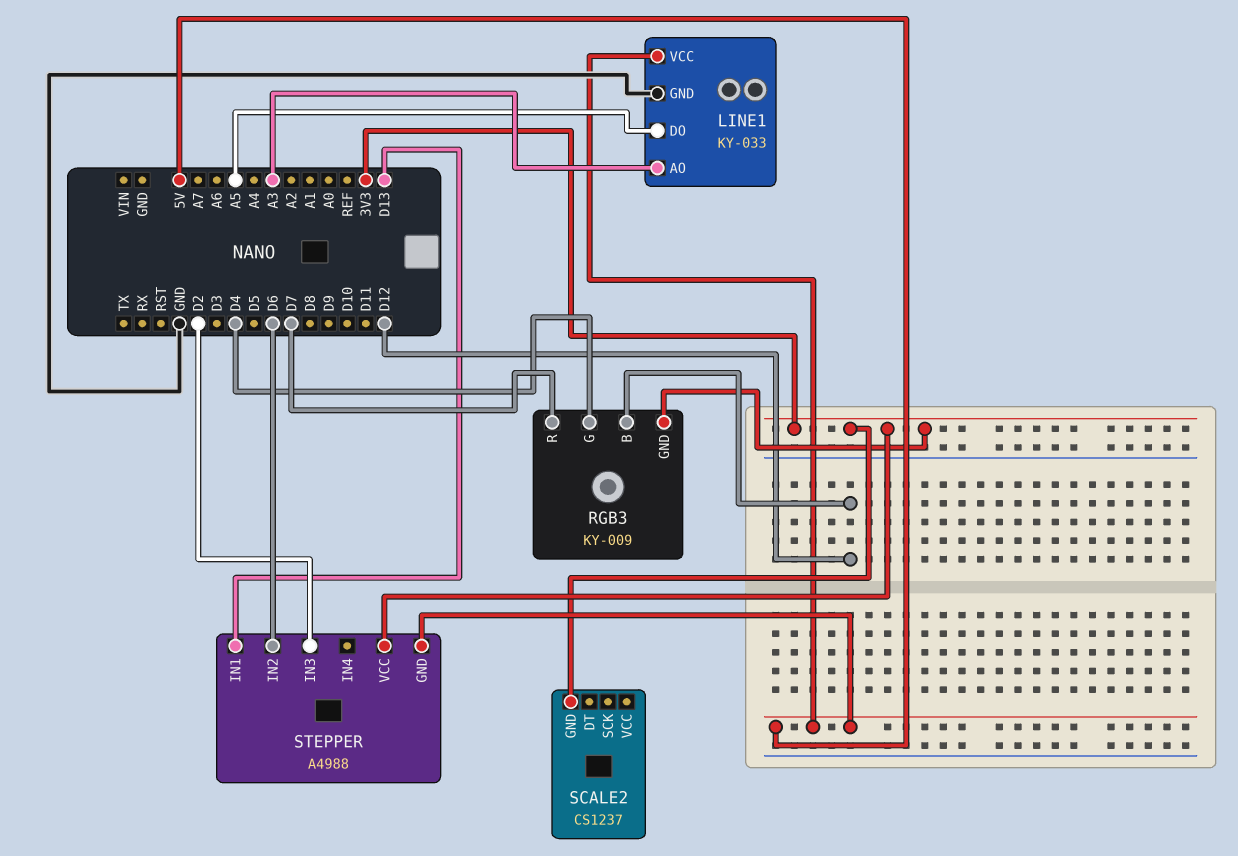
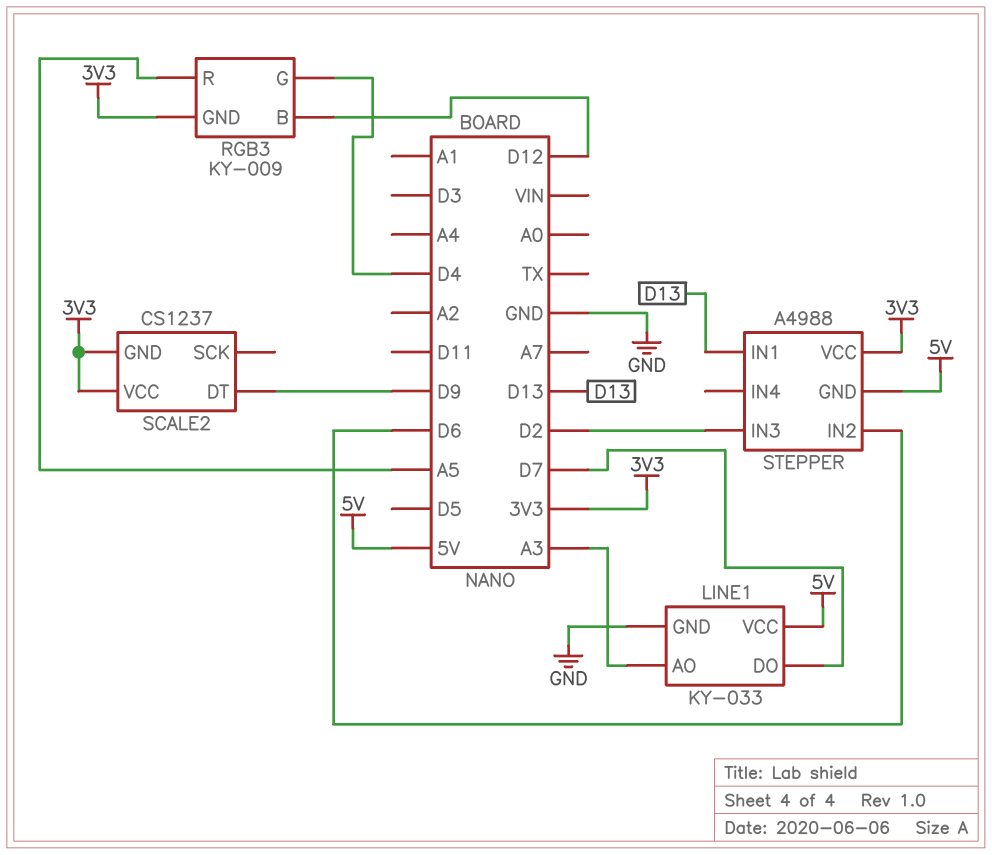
LINE1 pin DO: A5 -> D7
RGB3 pin R: D7 -> A5
SCALE2 pin DT: none -> D9
SCALE2 pin VCC: none -> 3V3

